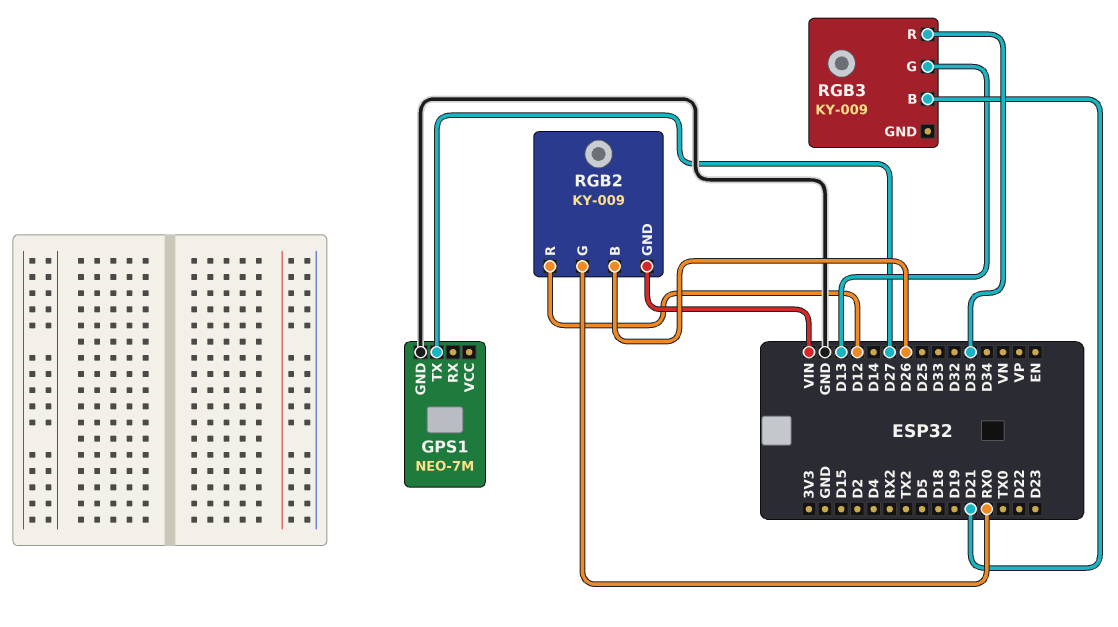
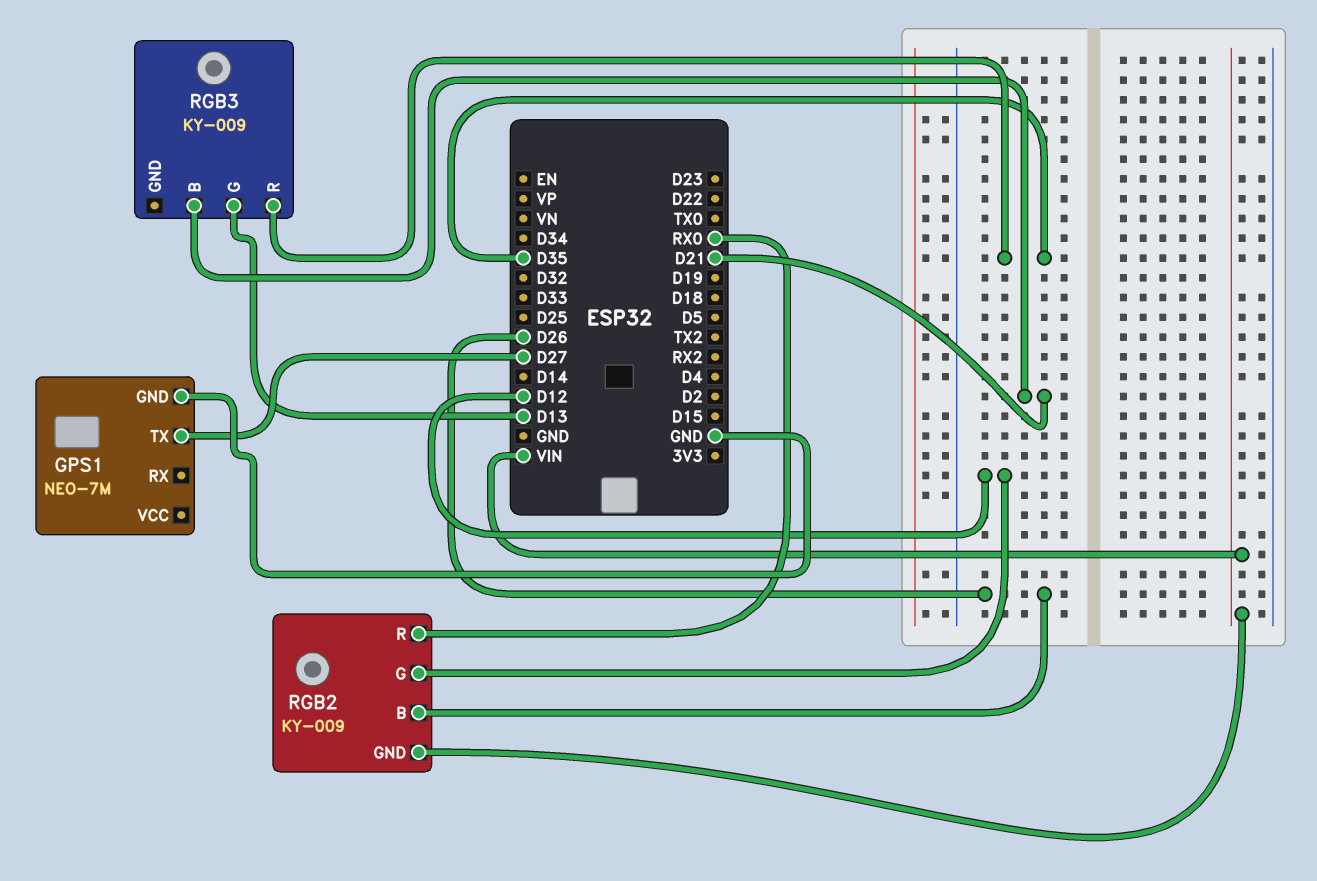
RGB2 pin G: RX0 -> D12
RGB2 pin R: D12 -> RX0

